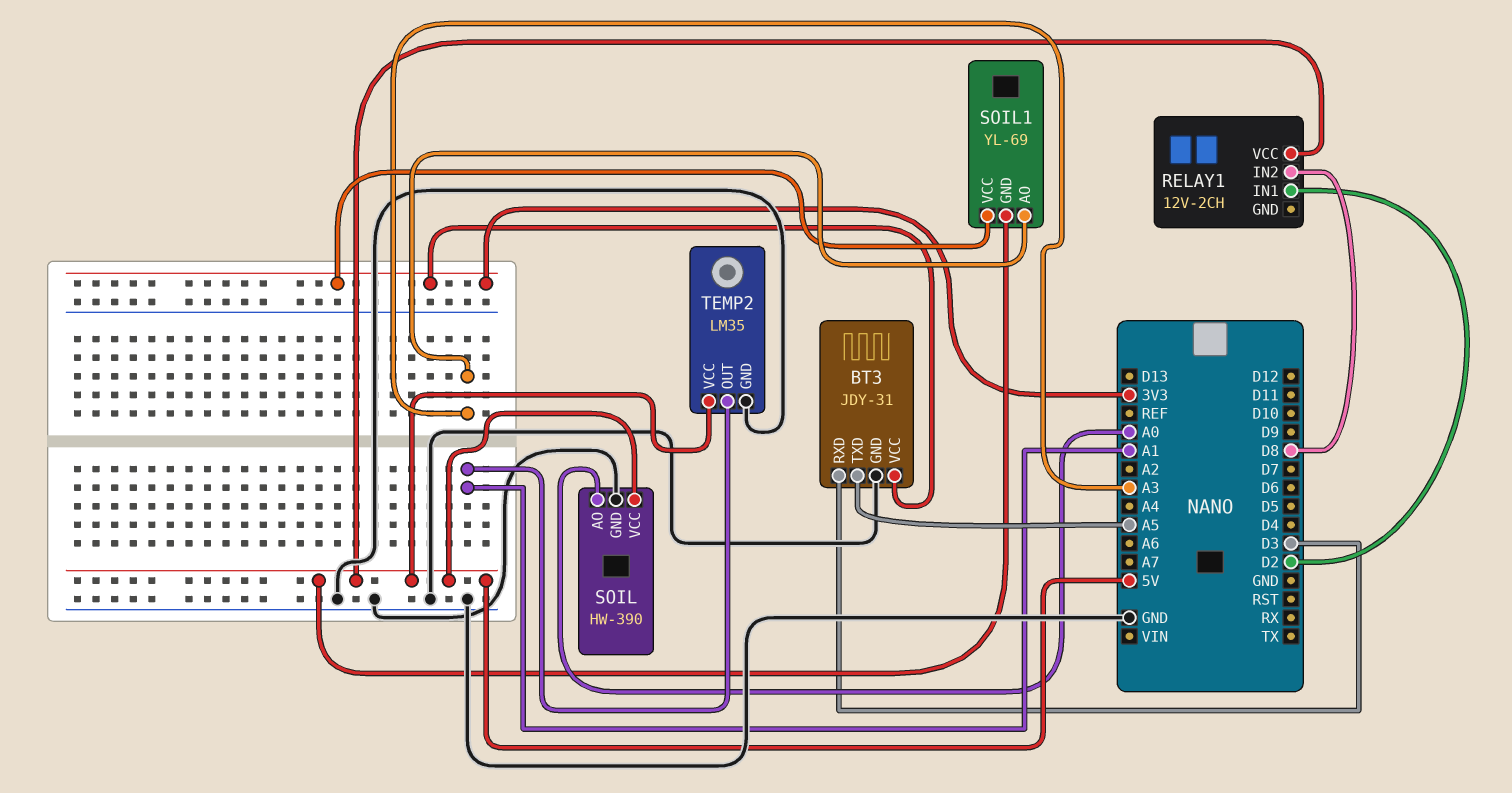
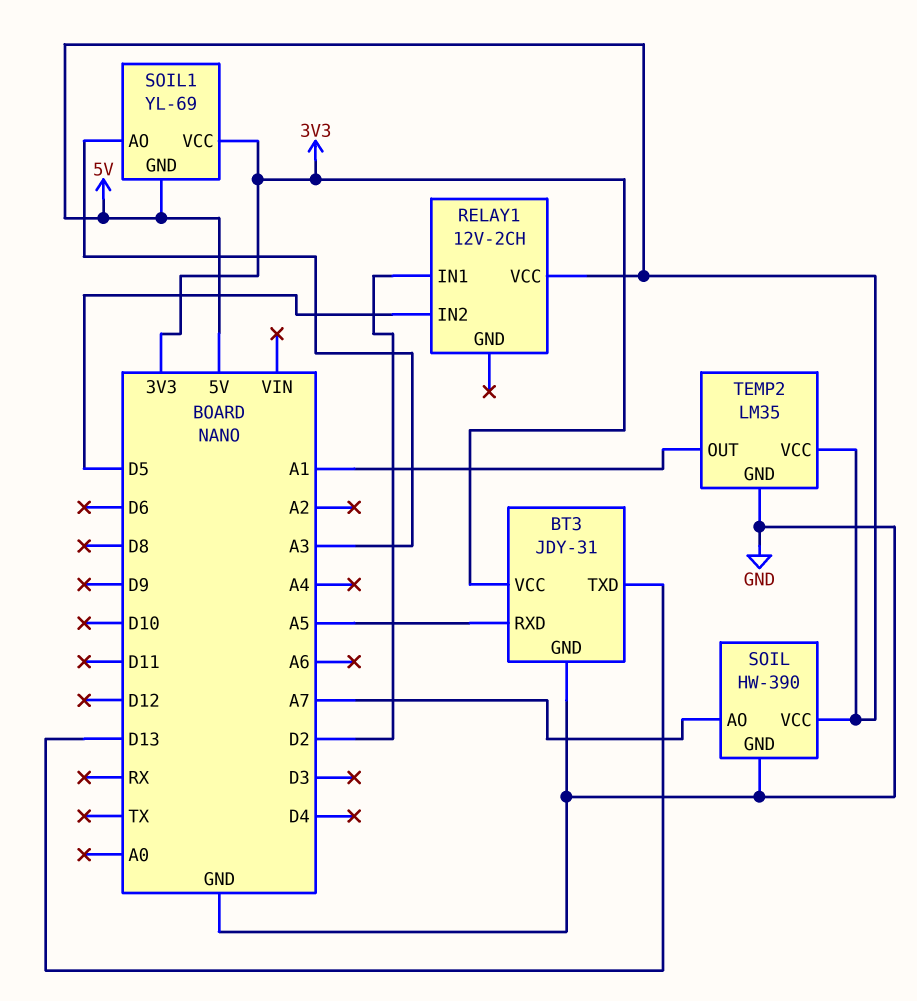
BT3 pin RXD: D3 -> A5
BT3 pin TXD: A5 -> D13
RELAY1 pin IN2: D8 -> D5
SOIL pin AO: A0 -> A7

